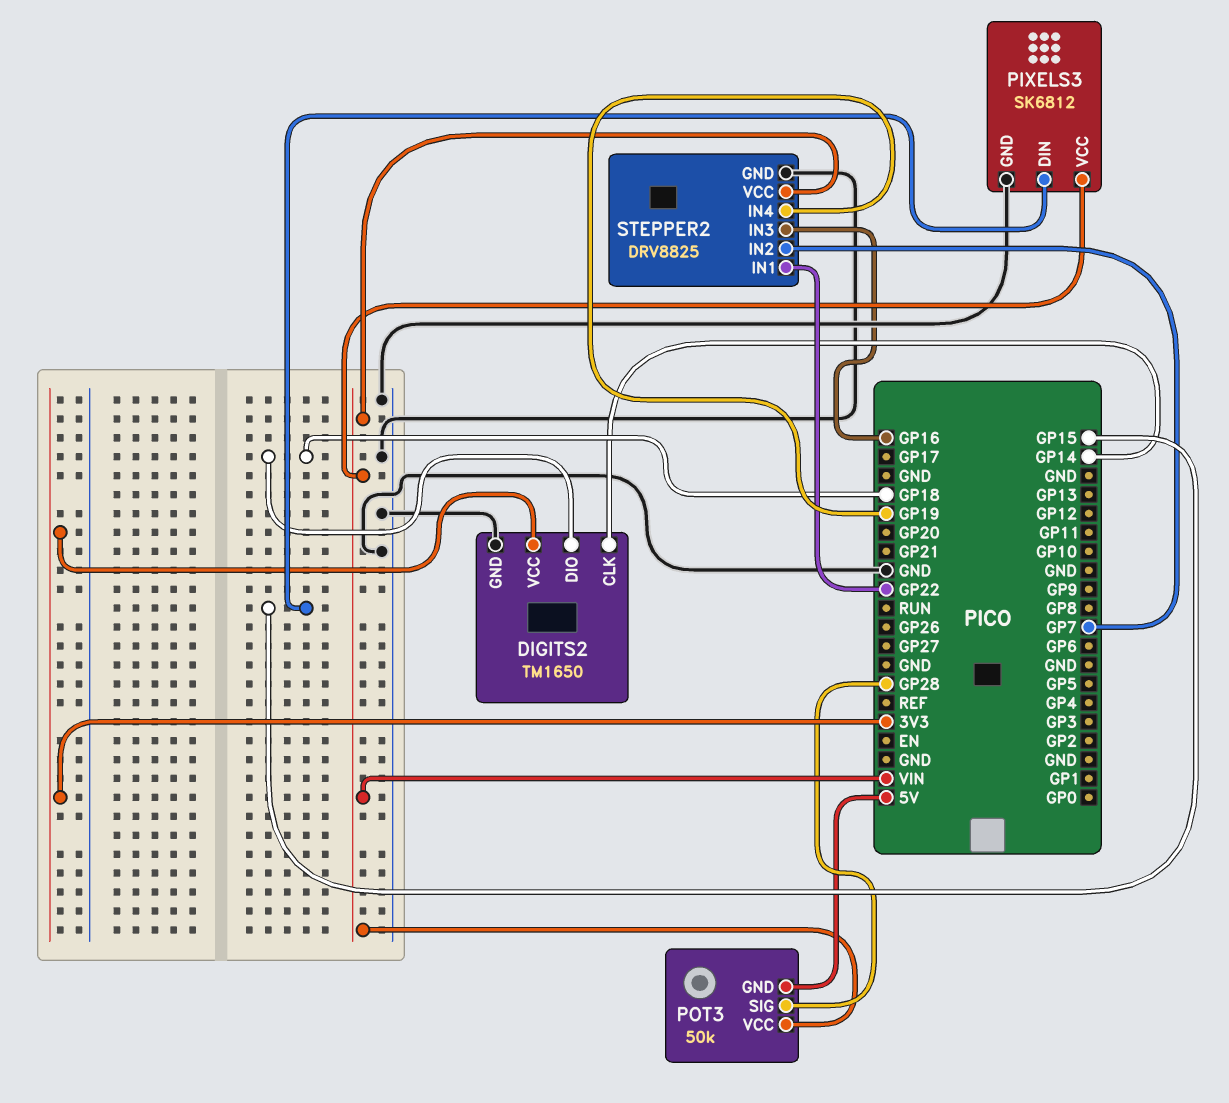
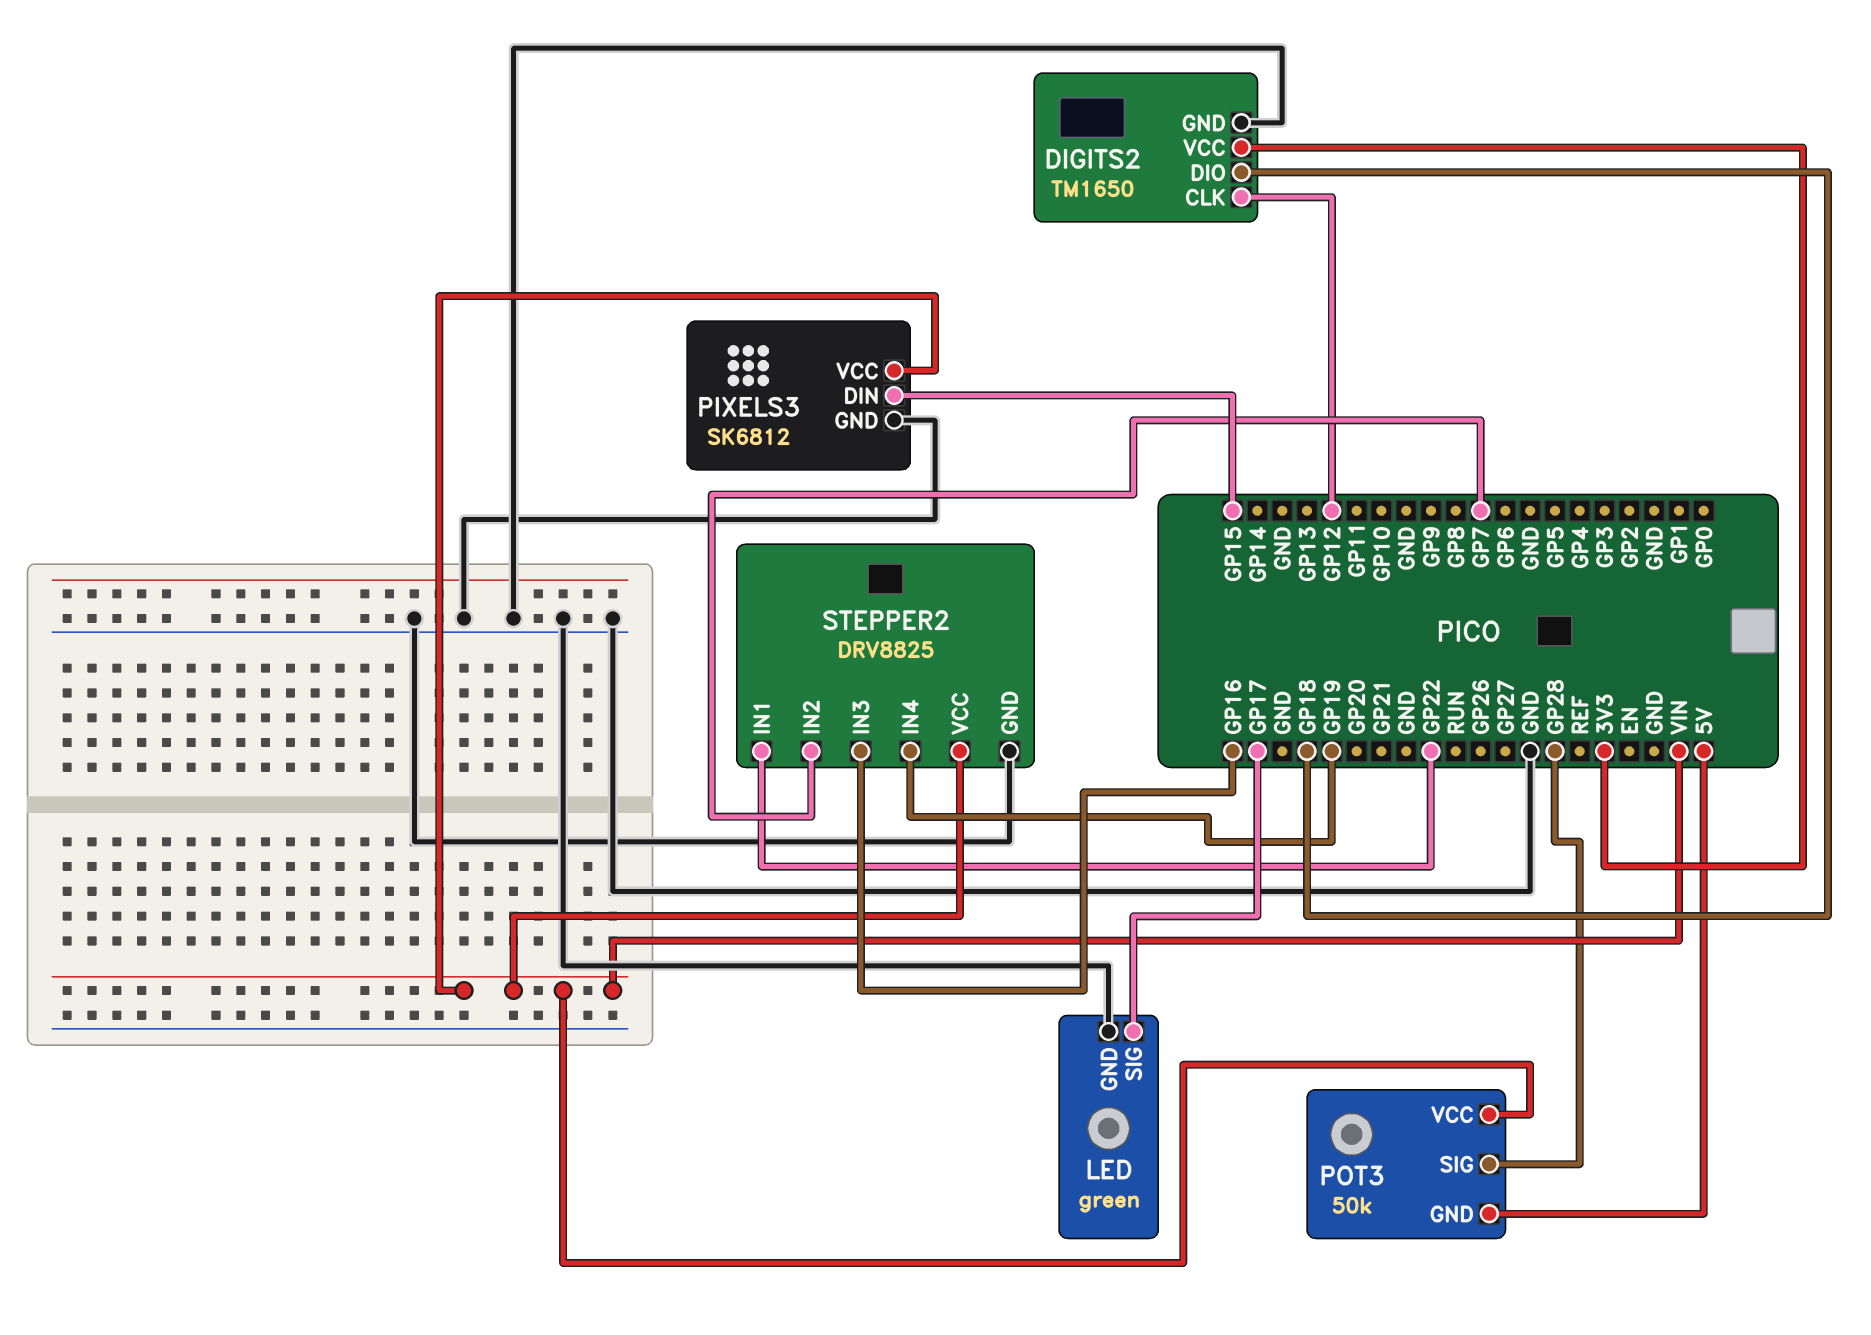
DIGITS2 pin CLK: GP14 -> GP12
LED: none -> green
LED pin GND: none -> GND
LED pin SIG: none -> GP17

